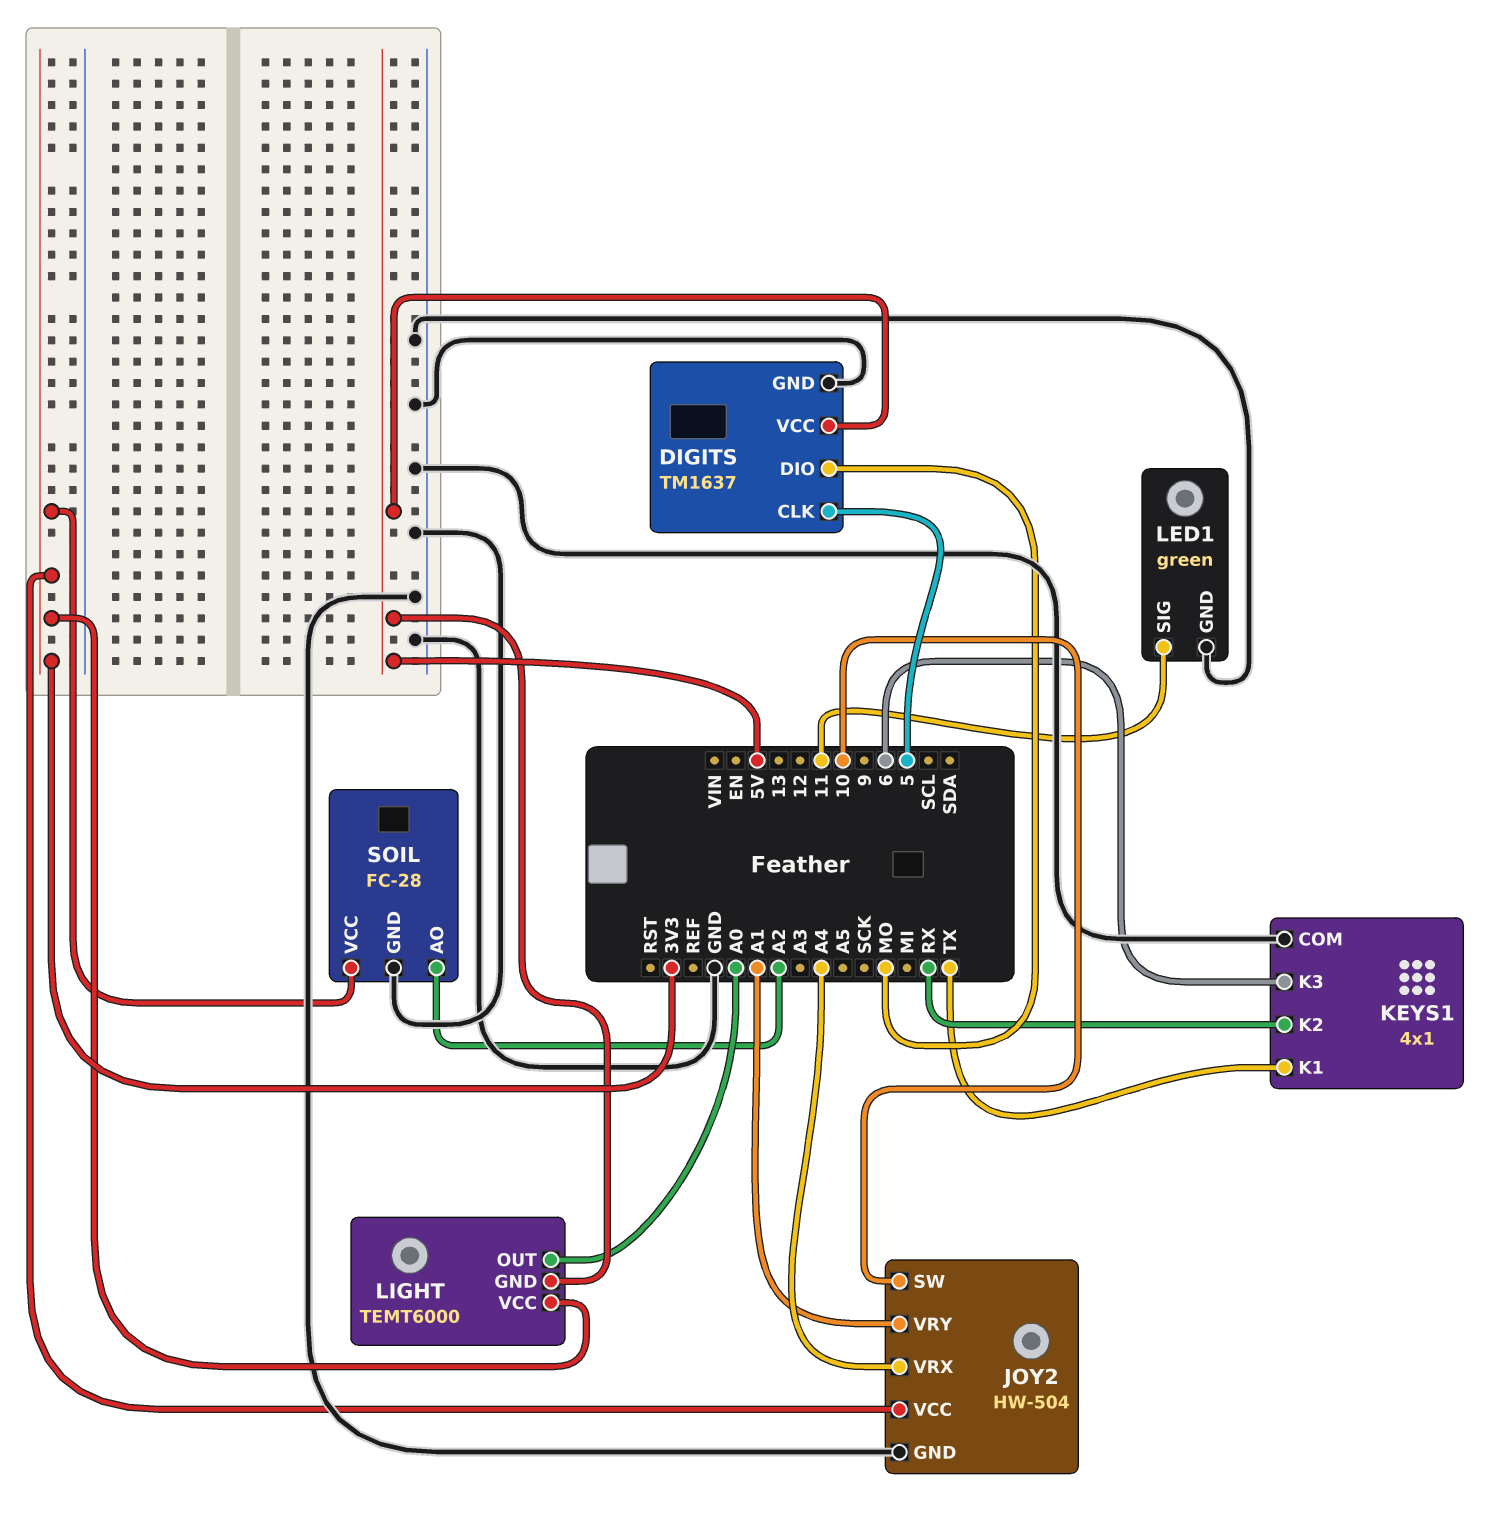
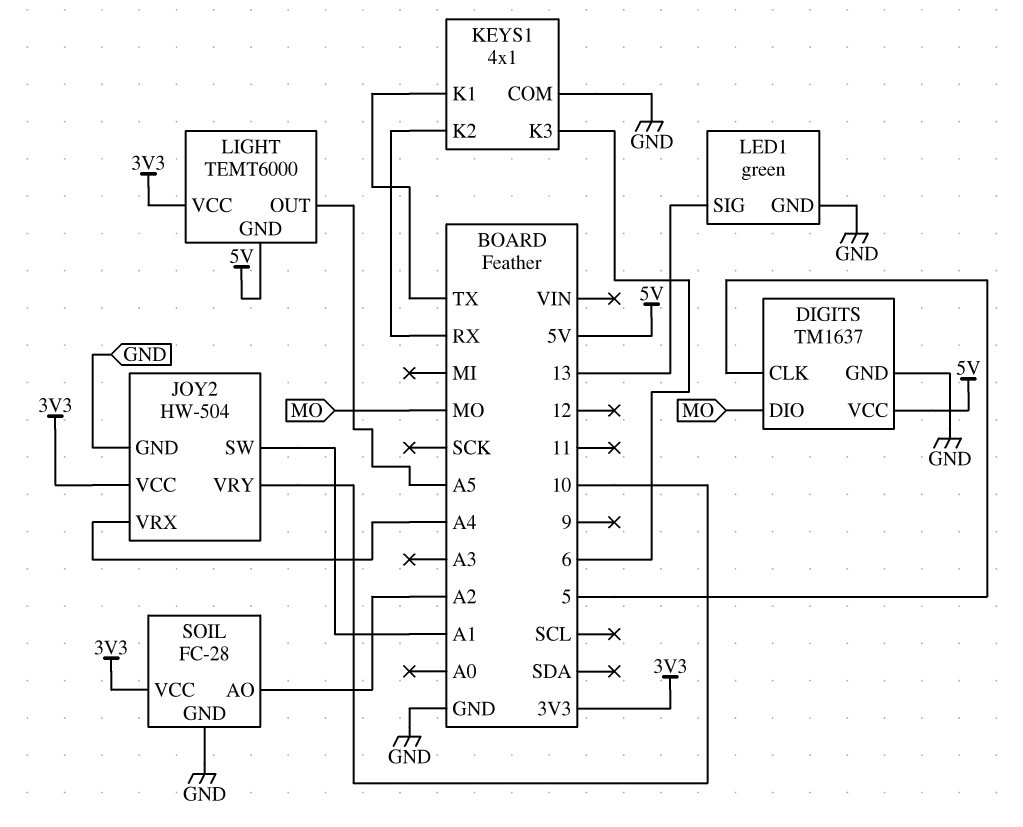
JOY2 pin SW: 10 -> A1
JOY2 pin VRY: A1 -> 10
LED1 pin SIG: 11 -> 13
LIGHT pin OUT: A0 -> A5

